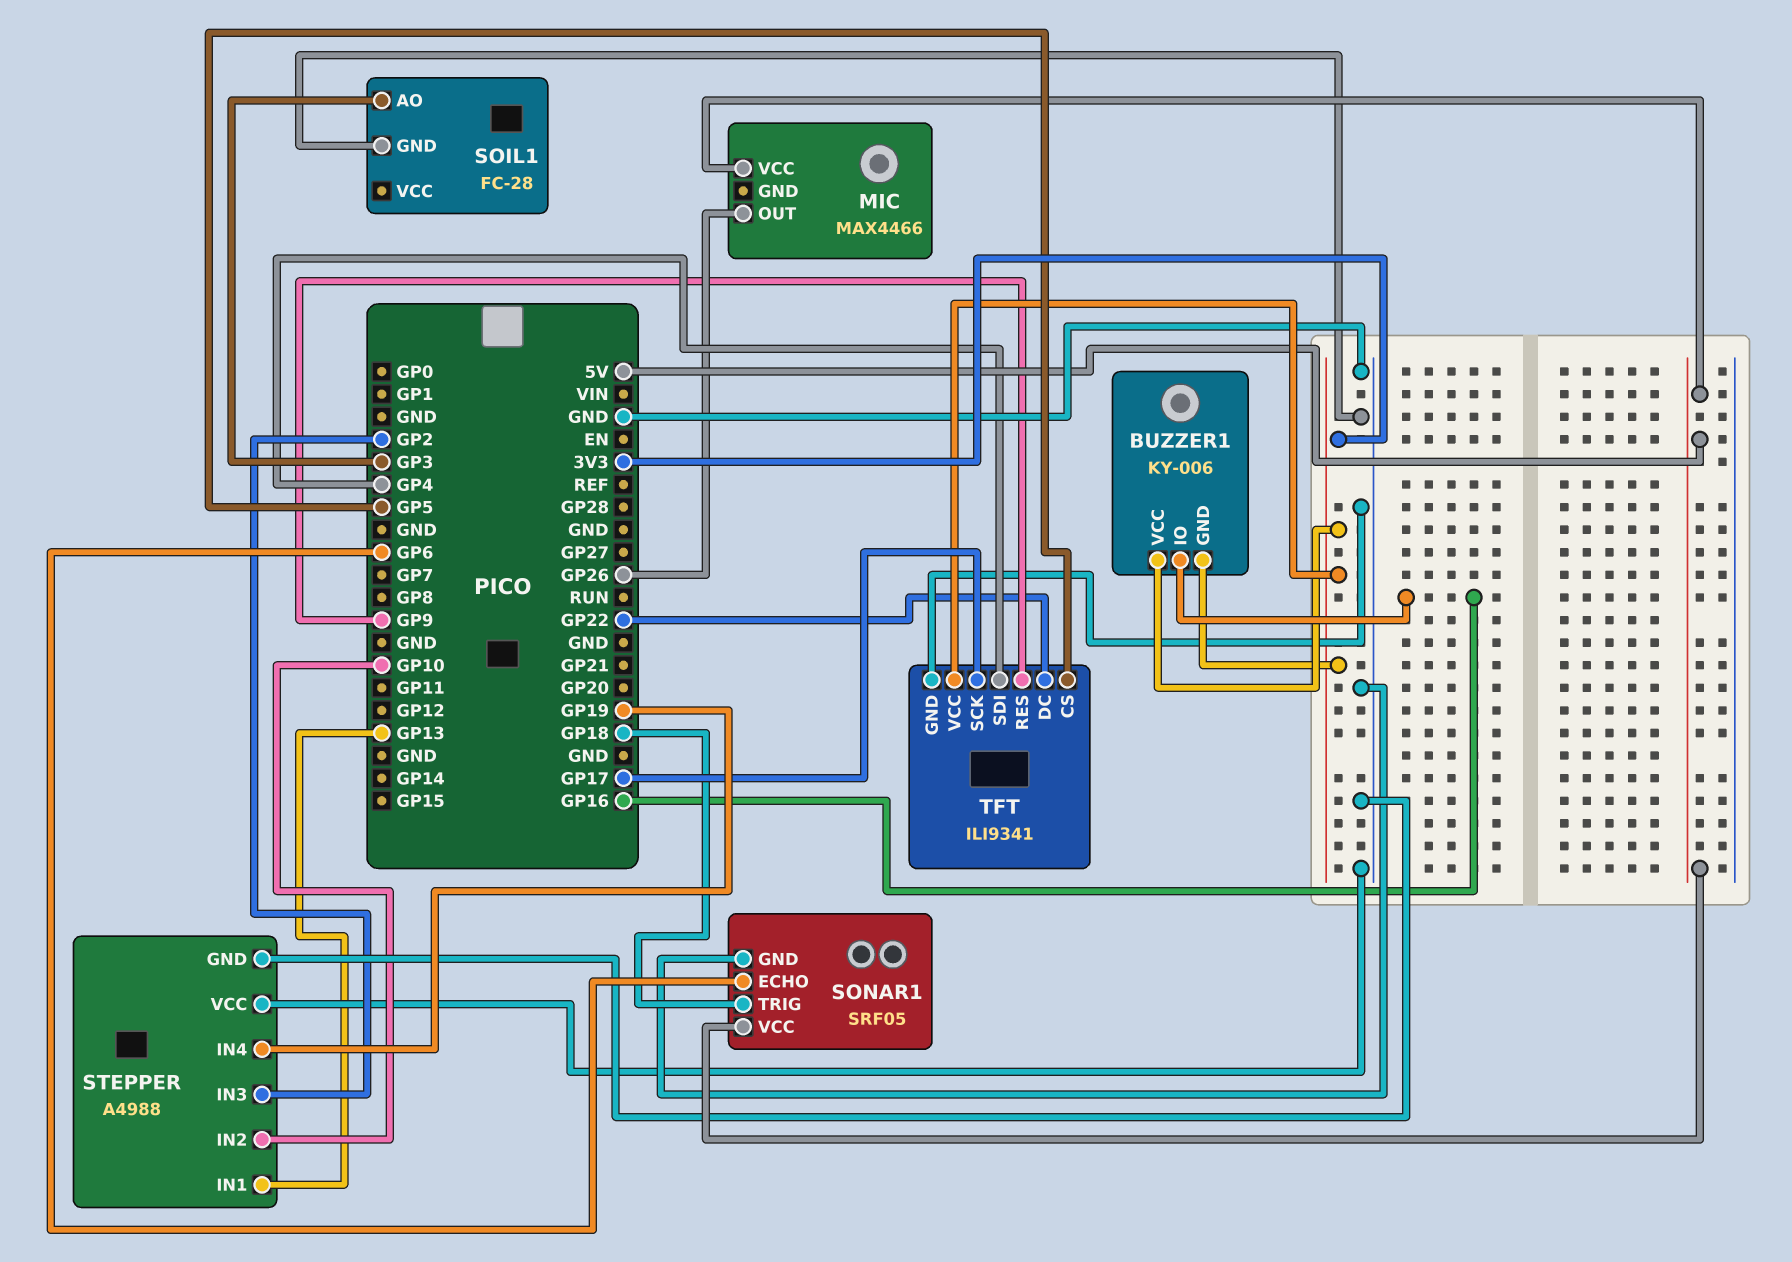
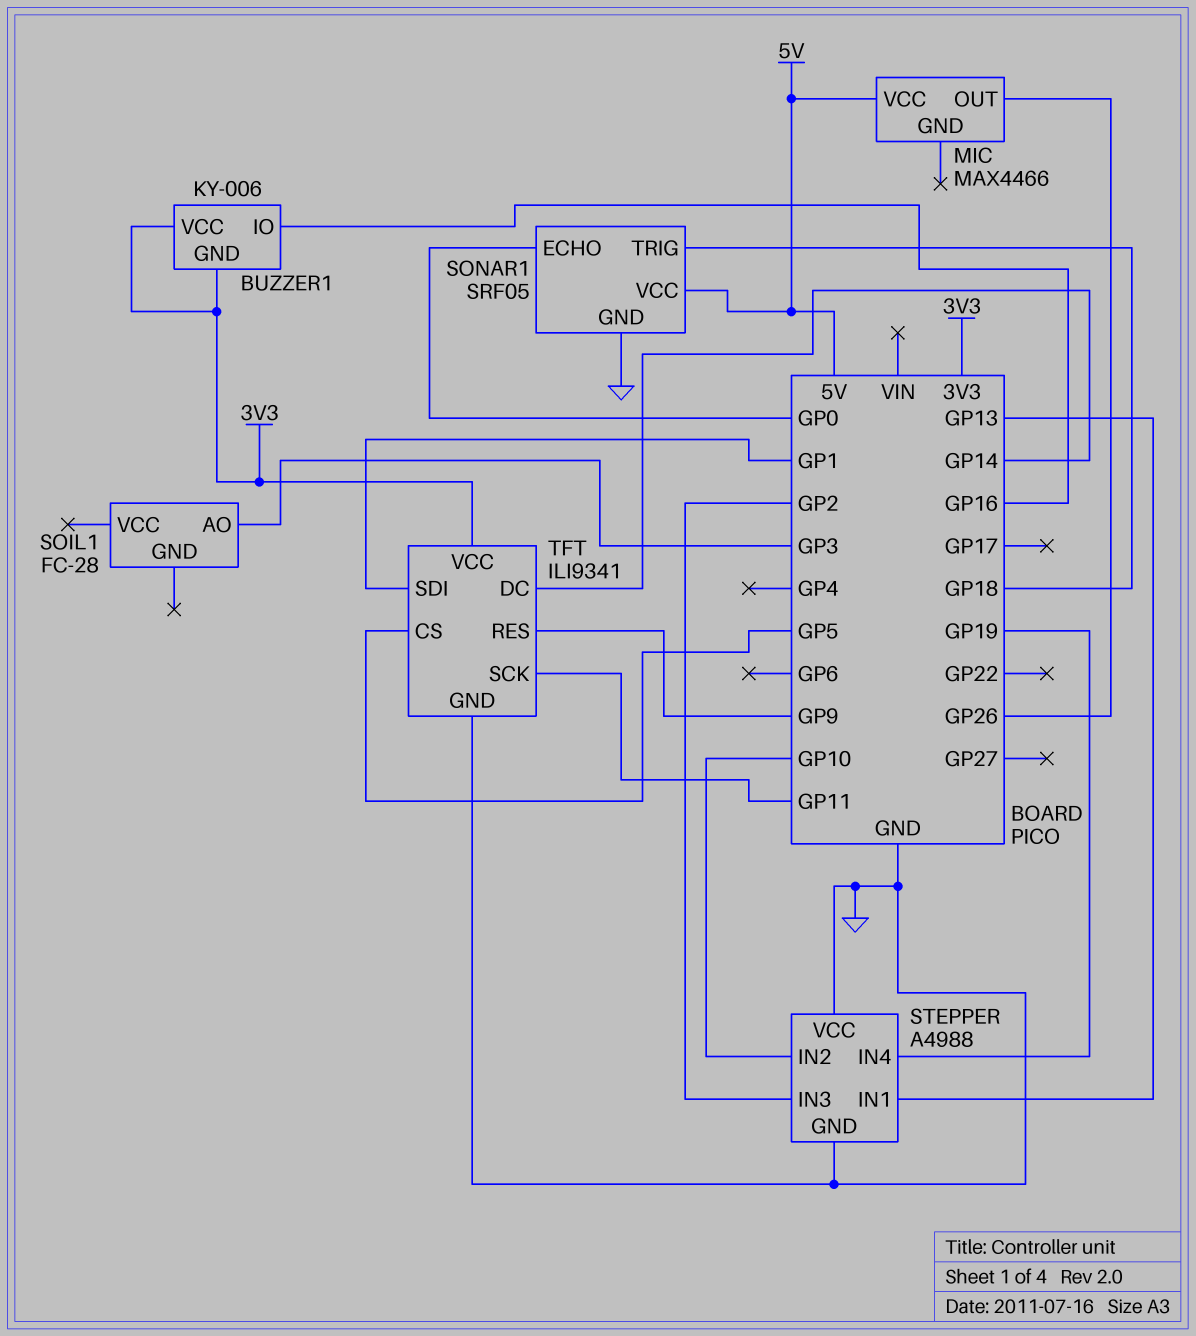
SOIL1 pin GND: GND -> none
SONAR1 pin ECHO: GP6 -> GP0
TFT pin DC: GP22 -> GP14
TFT pin SCK: GP17 -> GP11
TFT pin SDI: GP4 -> GP1

